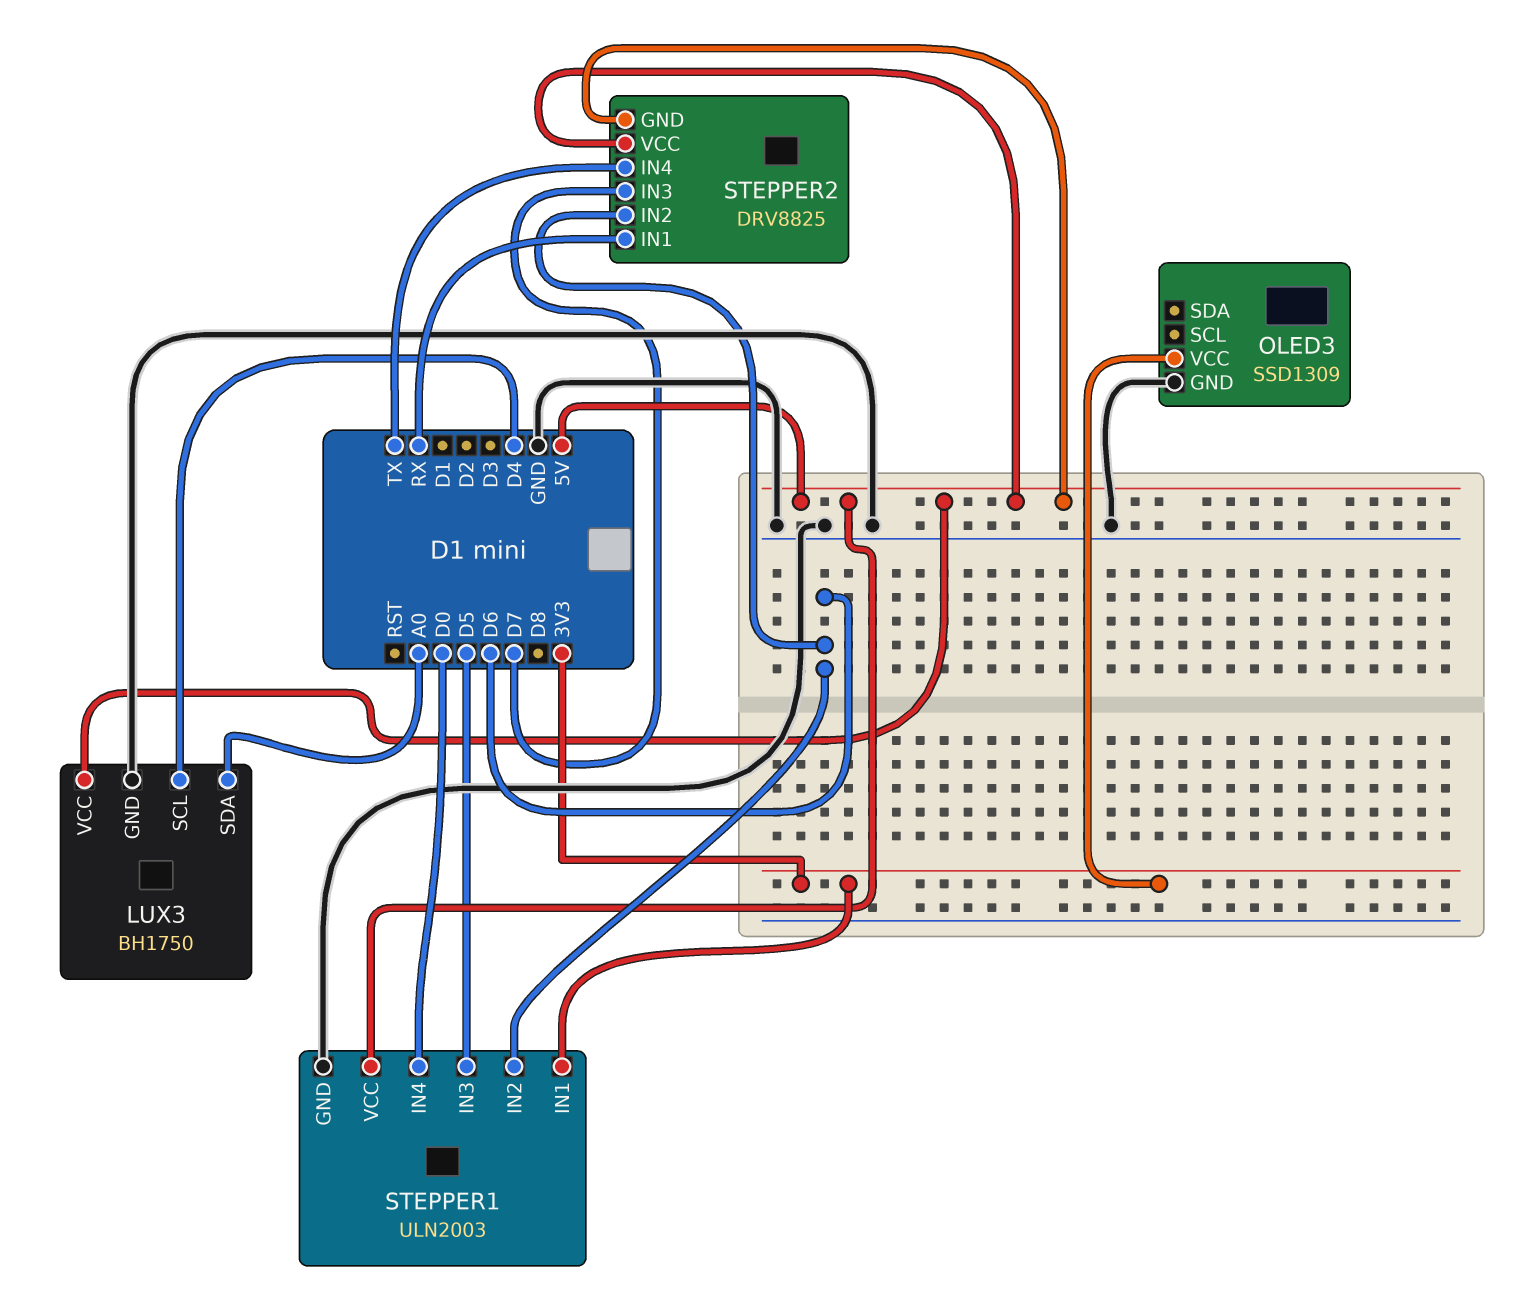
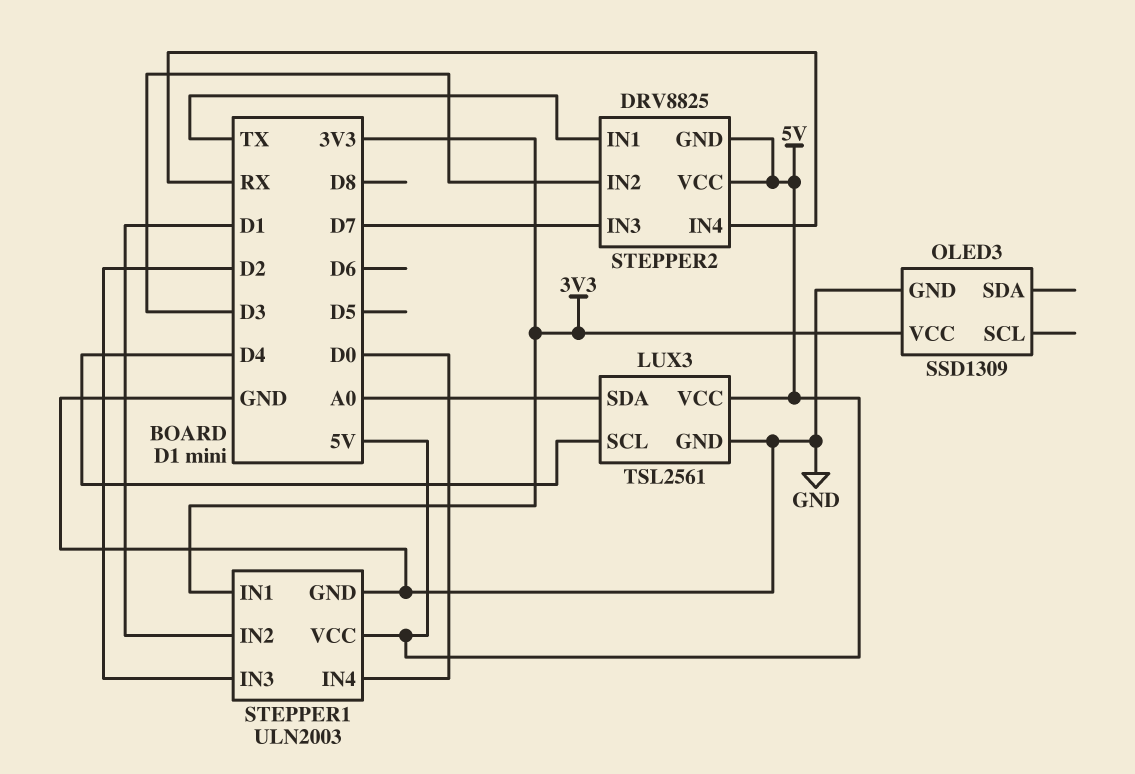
LUX3: BH1750 -> TSL2561
STEPPER1 pin IN2: D6 -> D1
STEPPER1 pin IN3: D5 -> D2
STEPPER2 pin IN1: RX -> TX
STEPPER2 pin IN2: D6 -> D3
STEPPER2 pin IN4: TX -> RX

